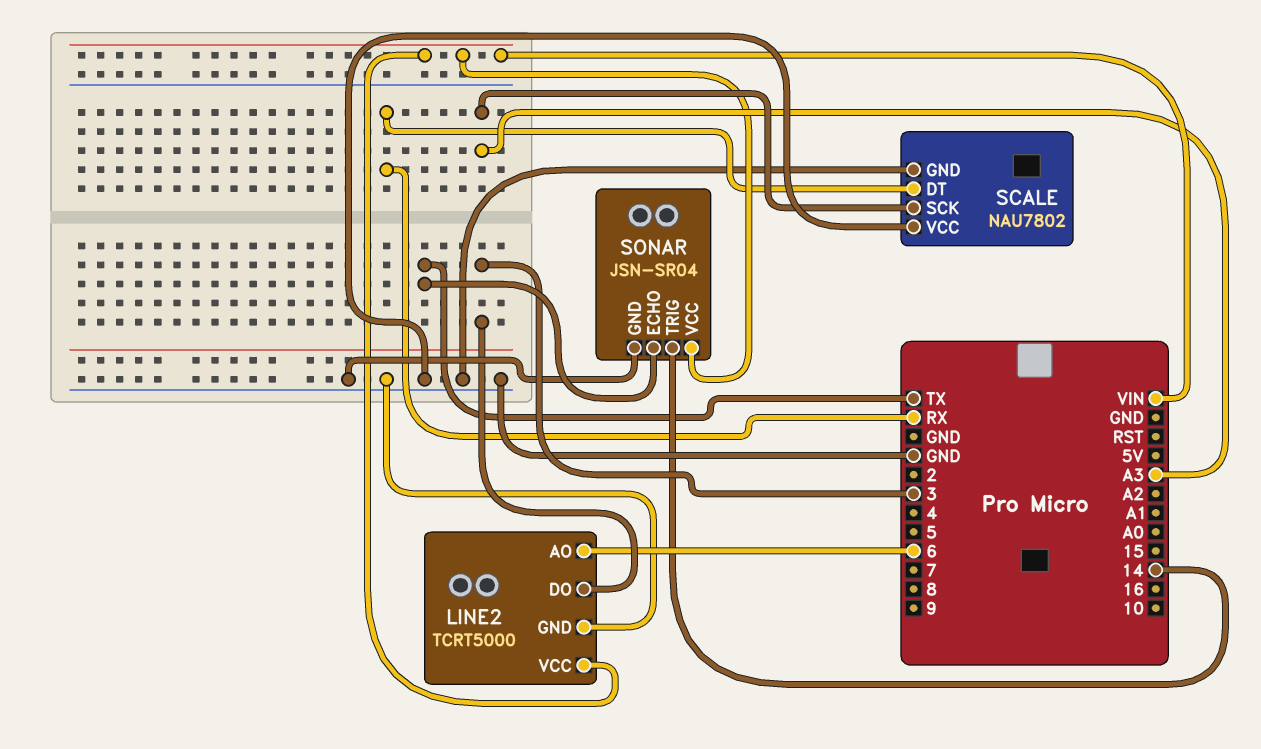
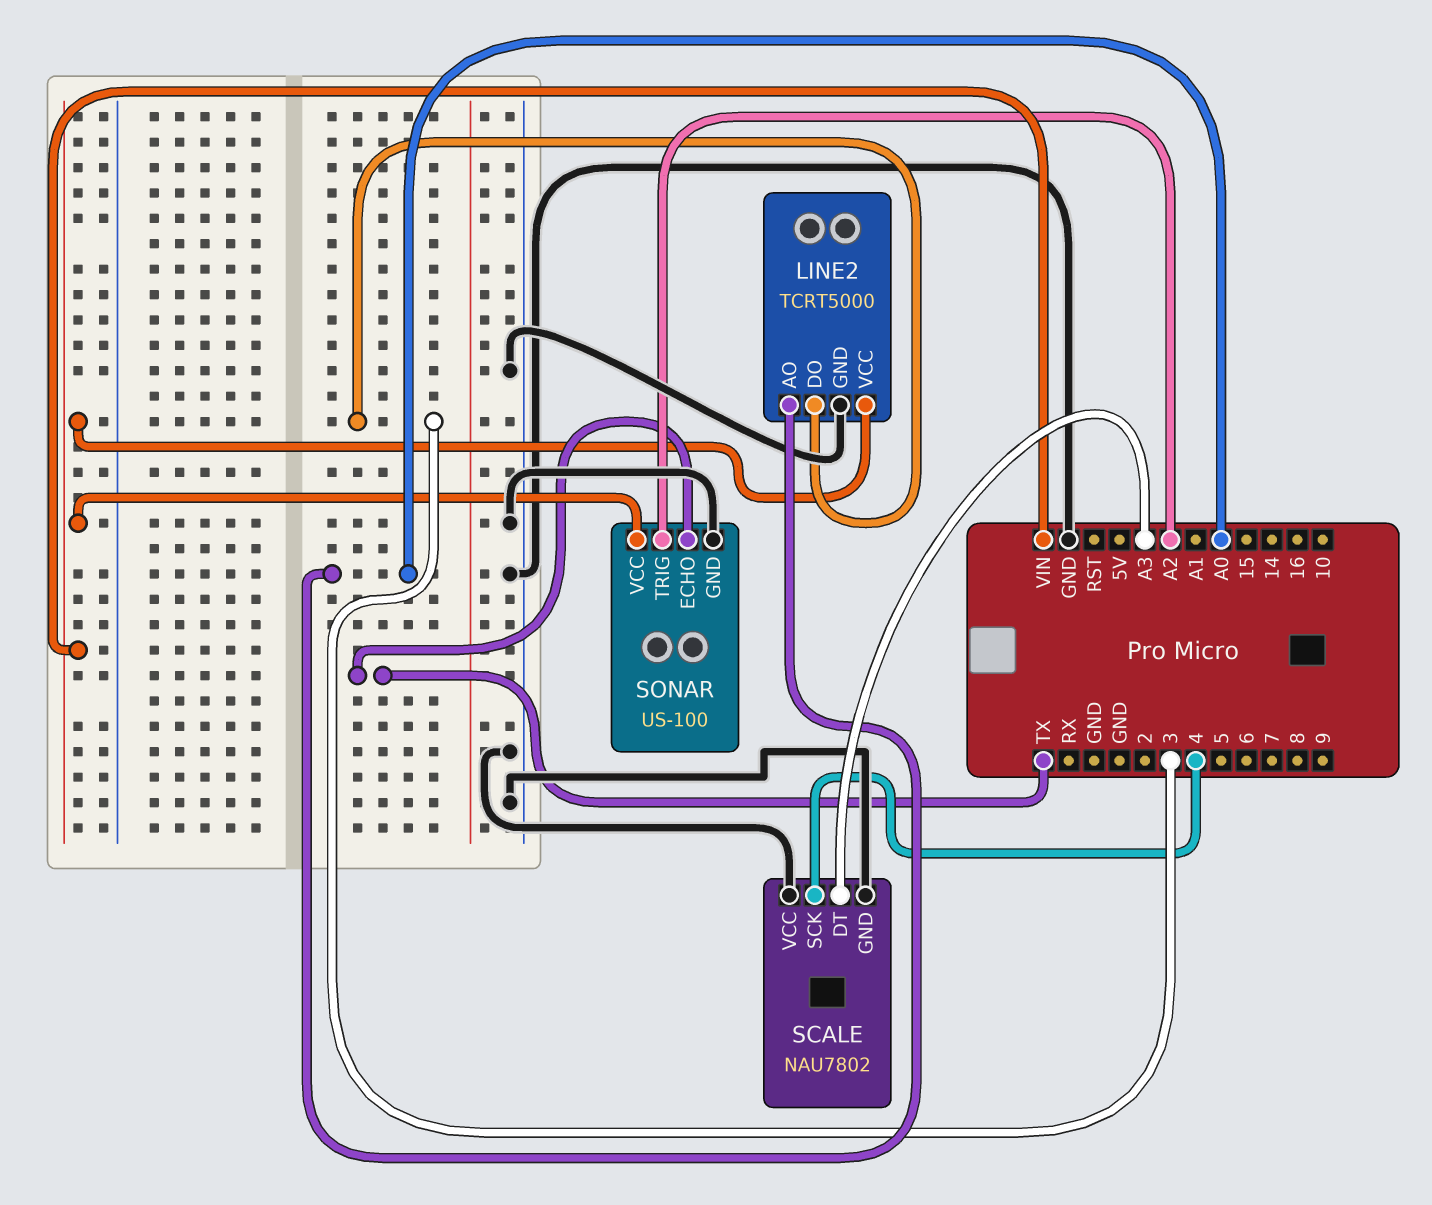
LINE2 pin AO: 6 -> A0
SCALE pin DT: RX -> A3
SCALE pin SCK: A3 -> 4
SONAR: JSN-SR04 -> US-100
SONAR pin TRIG: 14 -> A2

